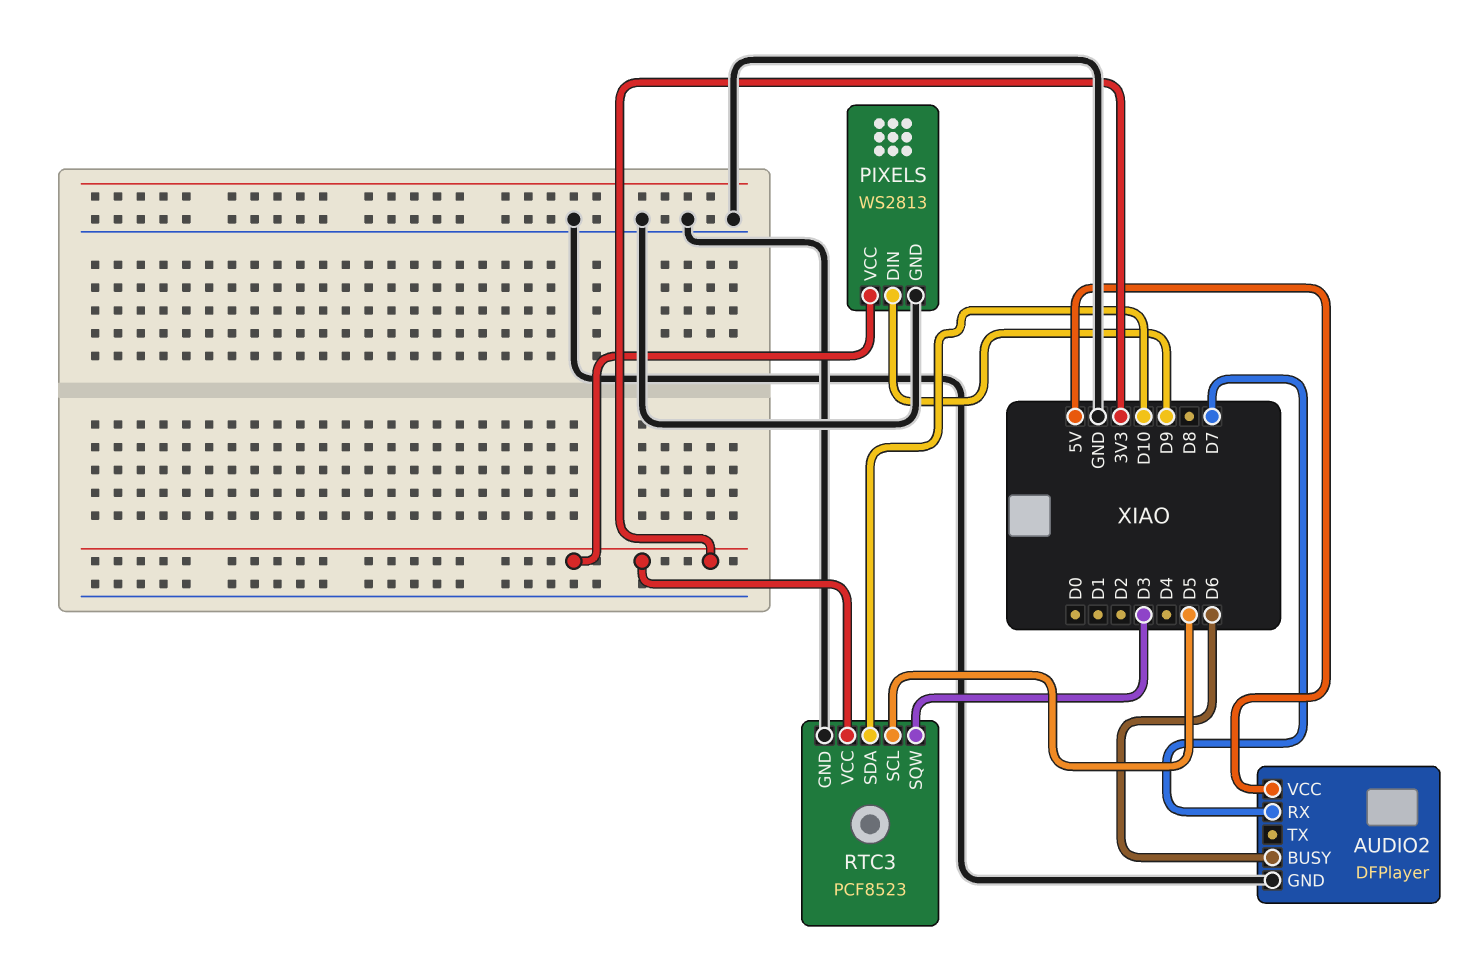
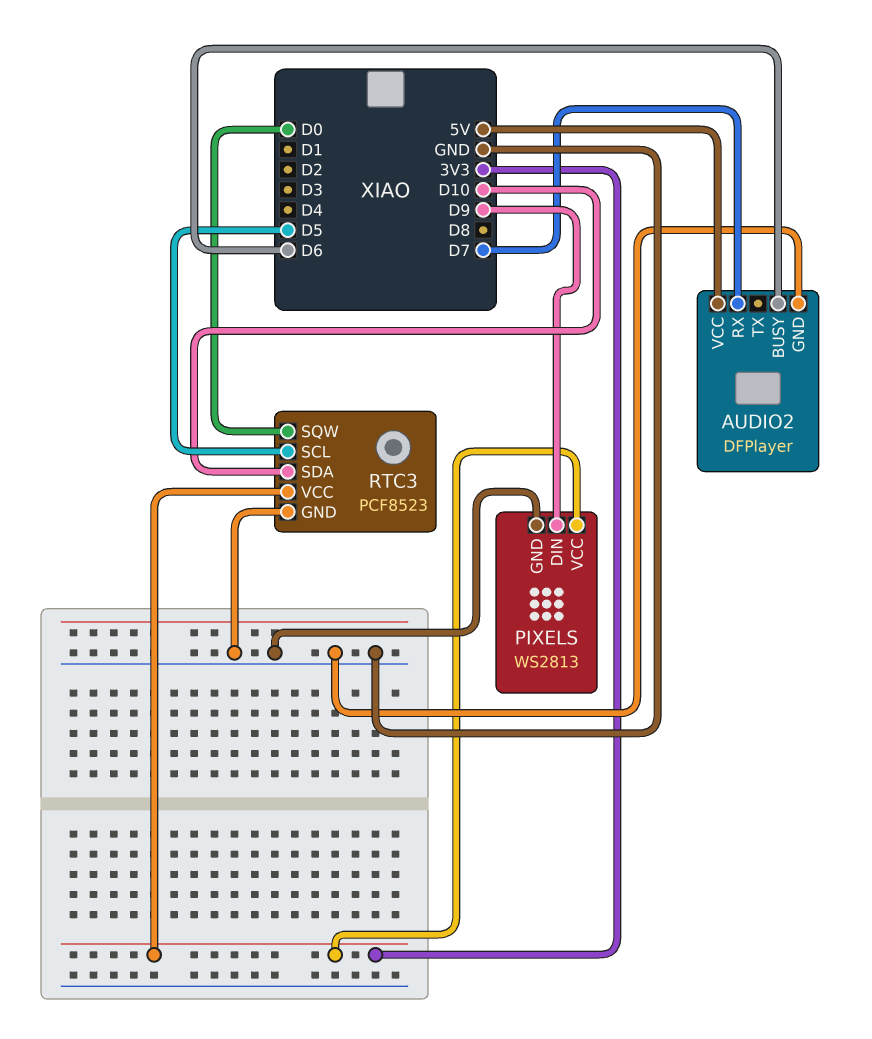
RTC3 pin SQW: D3 -> D0

